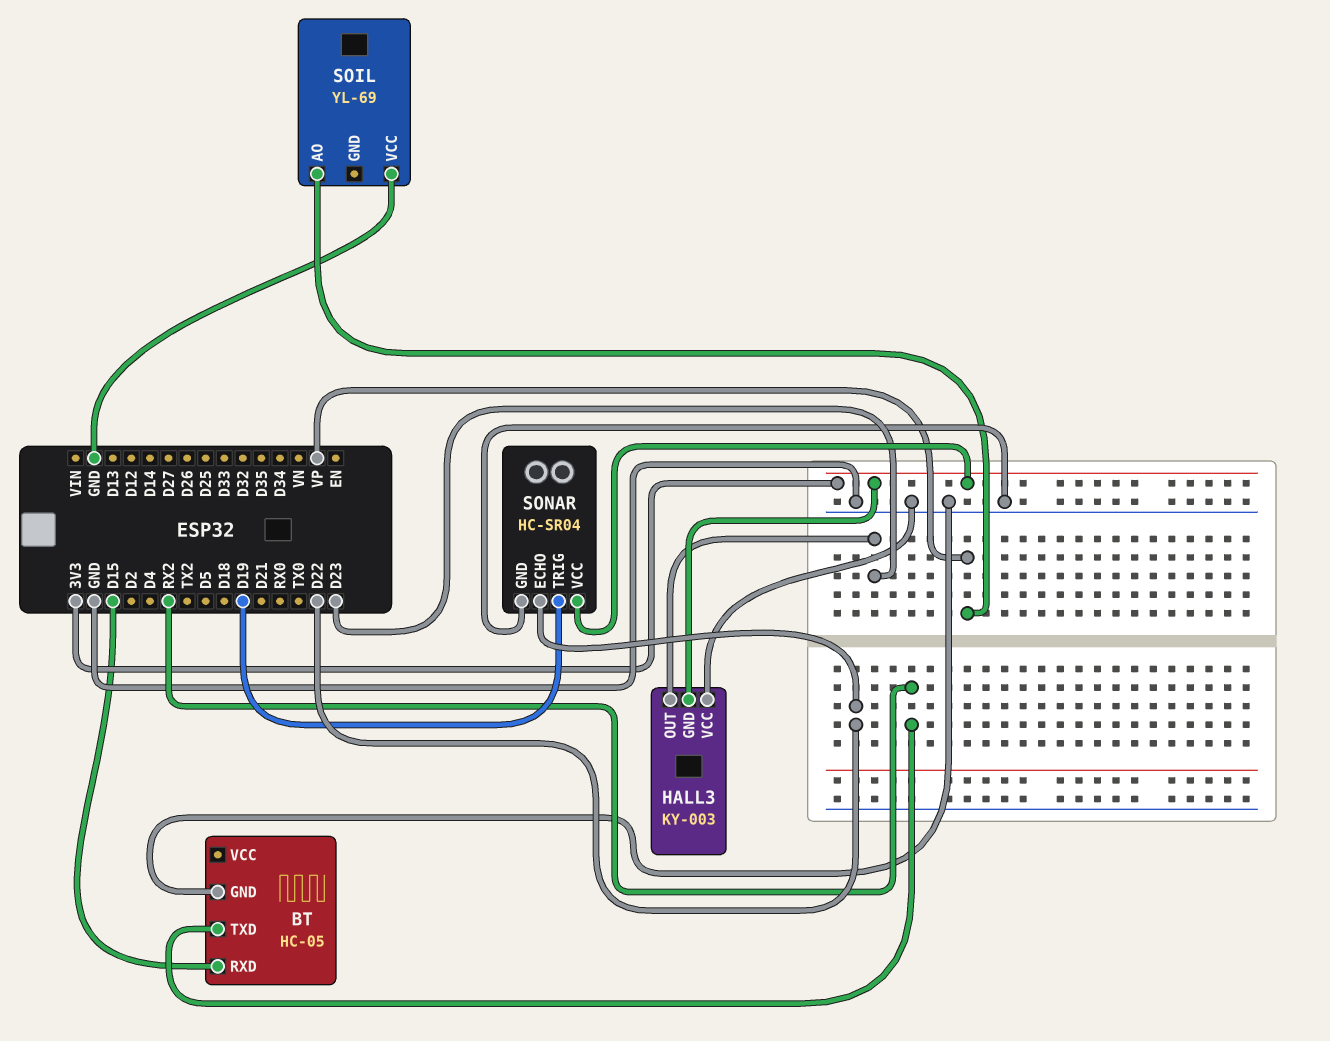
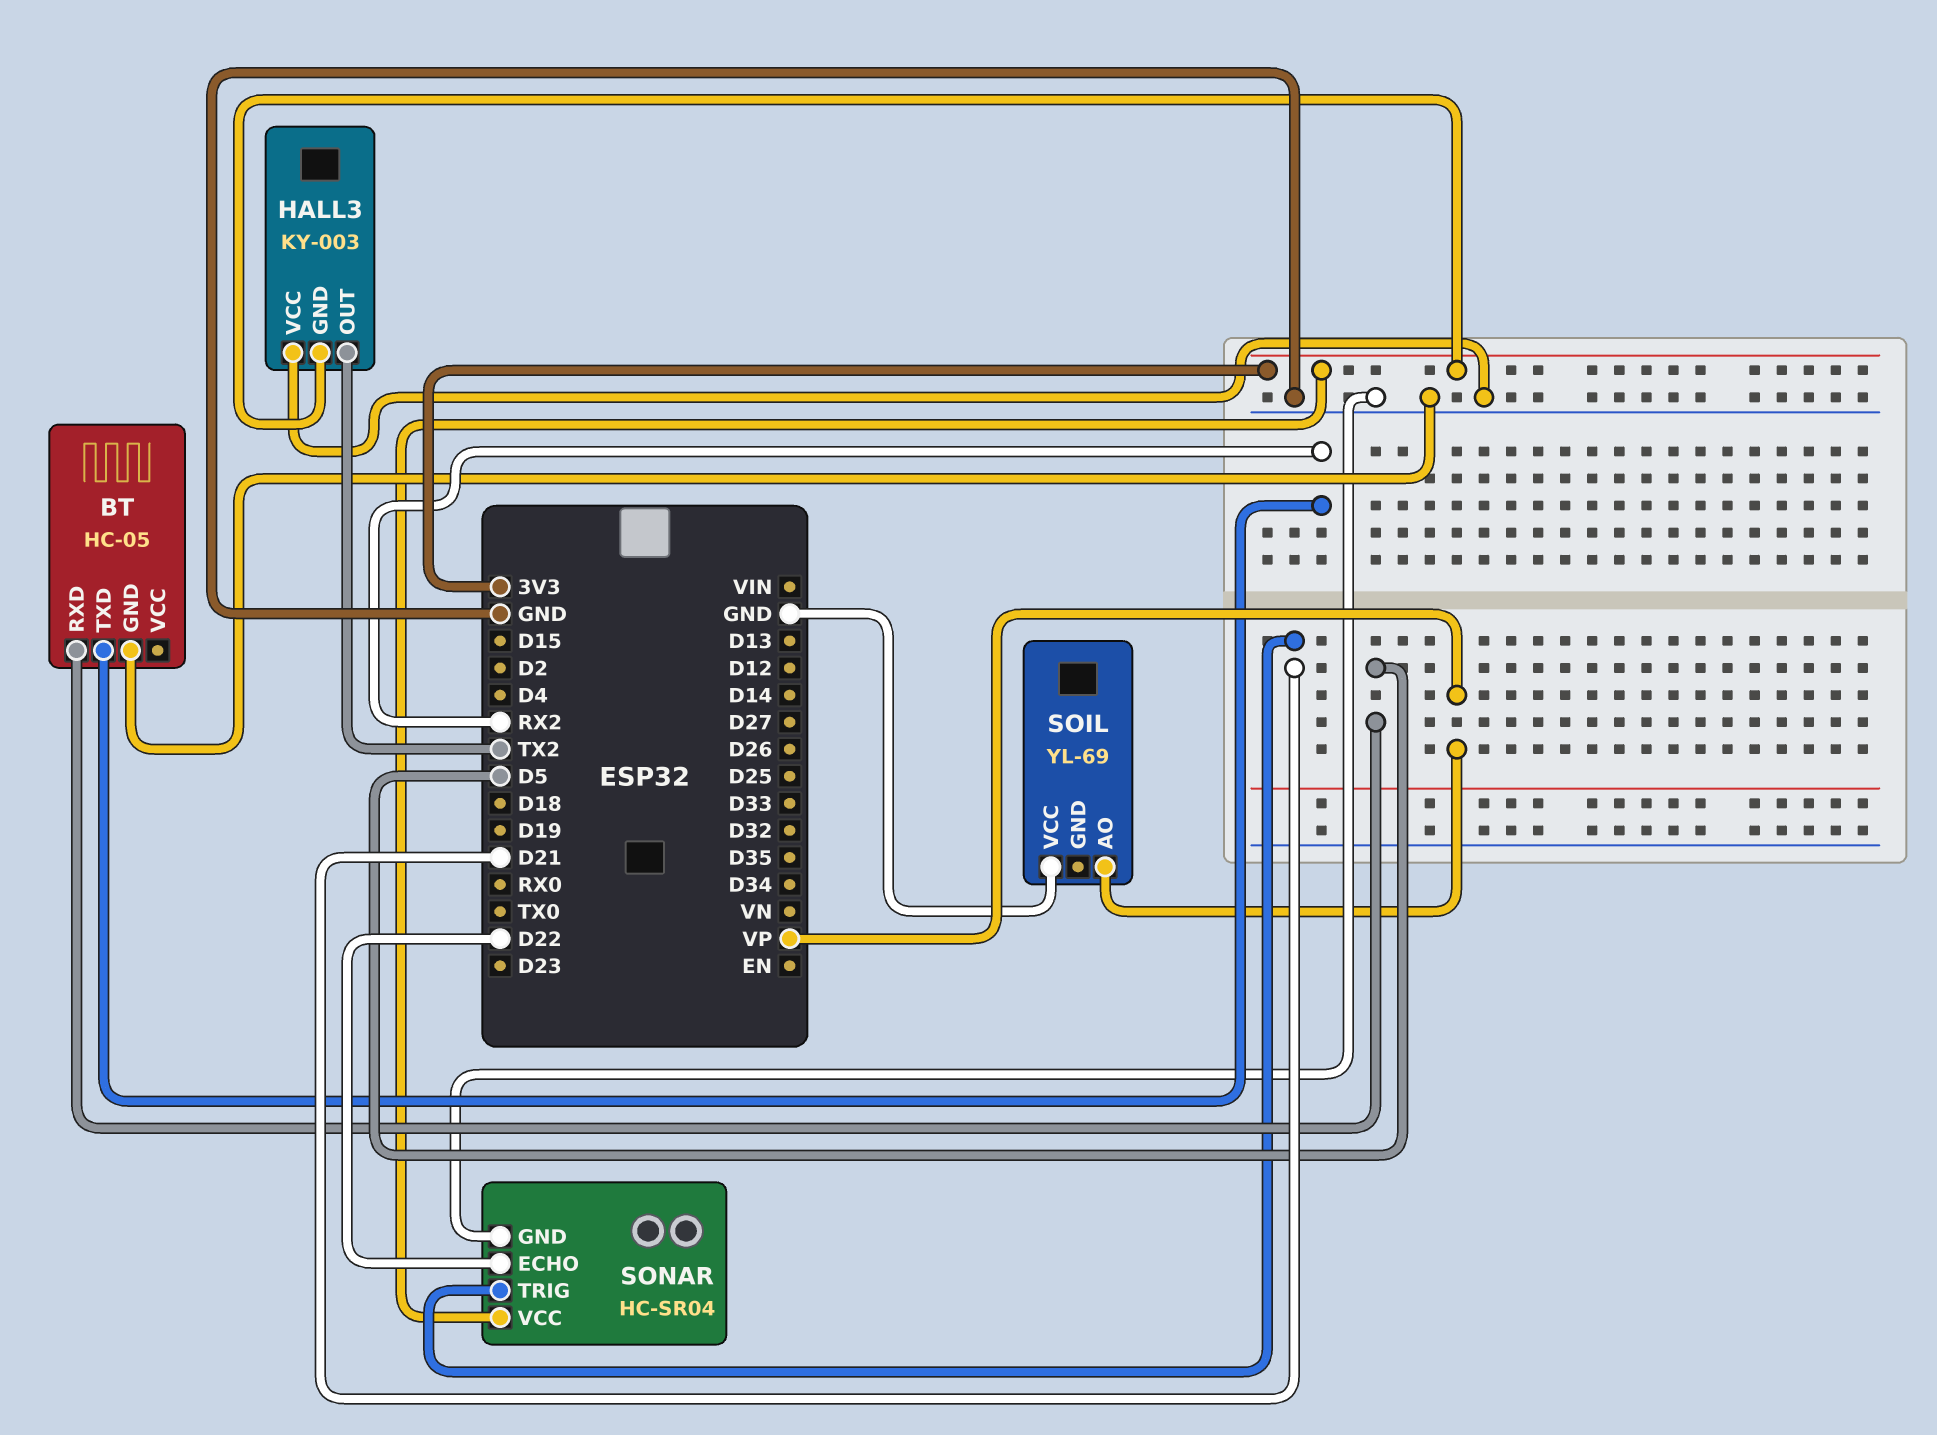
BT pin RXD: D15 -> D5
HALL3 pin OUT: D23 -> TX2
SONAR pin TRIG: D19 -> D21

